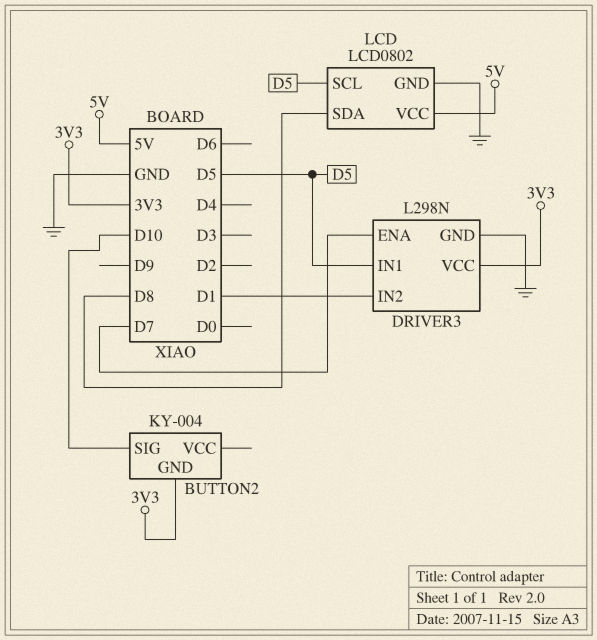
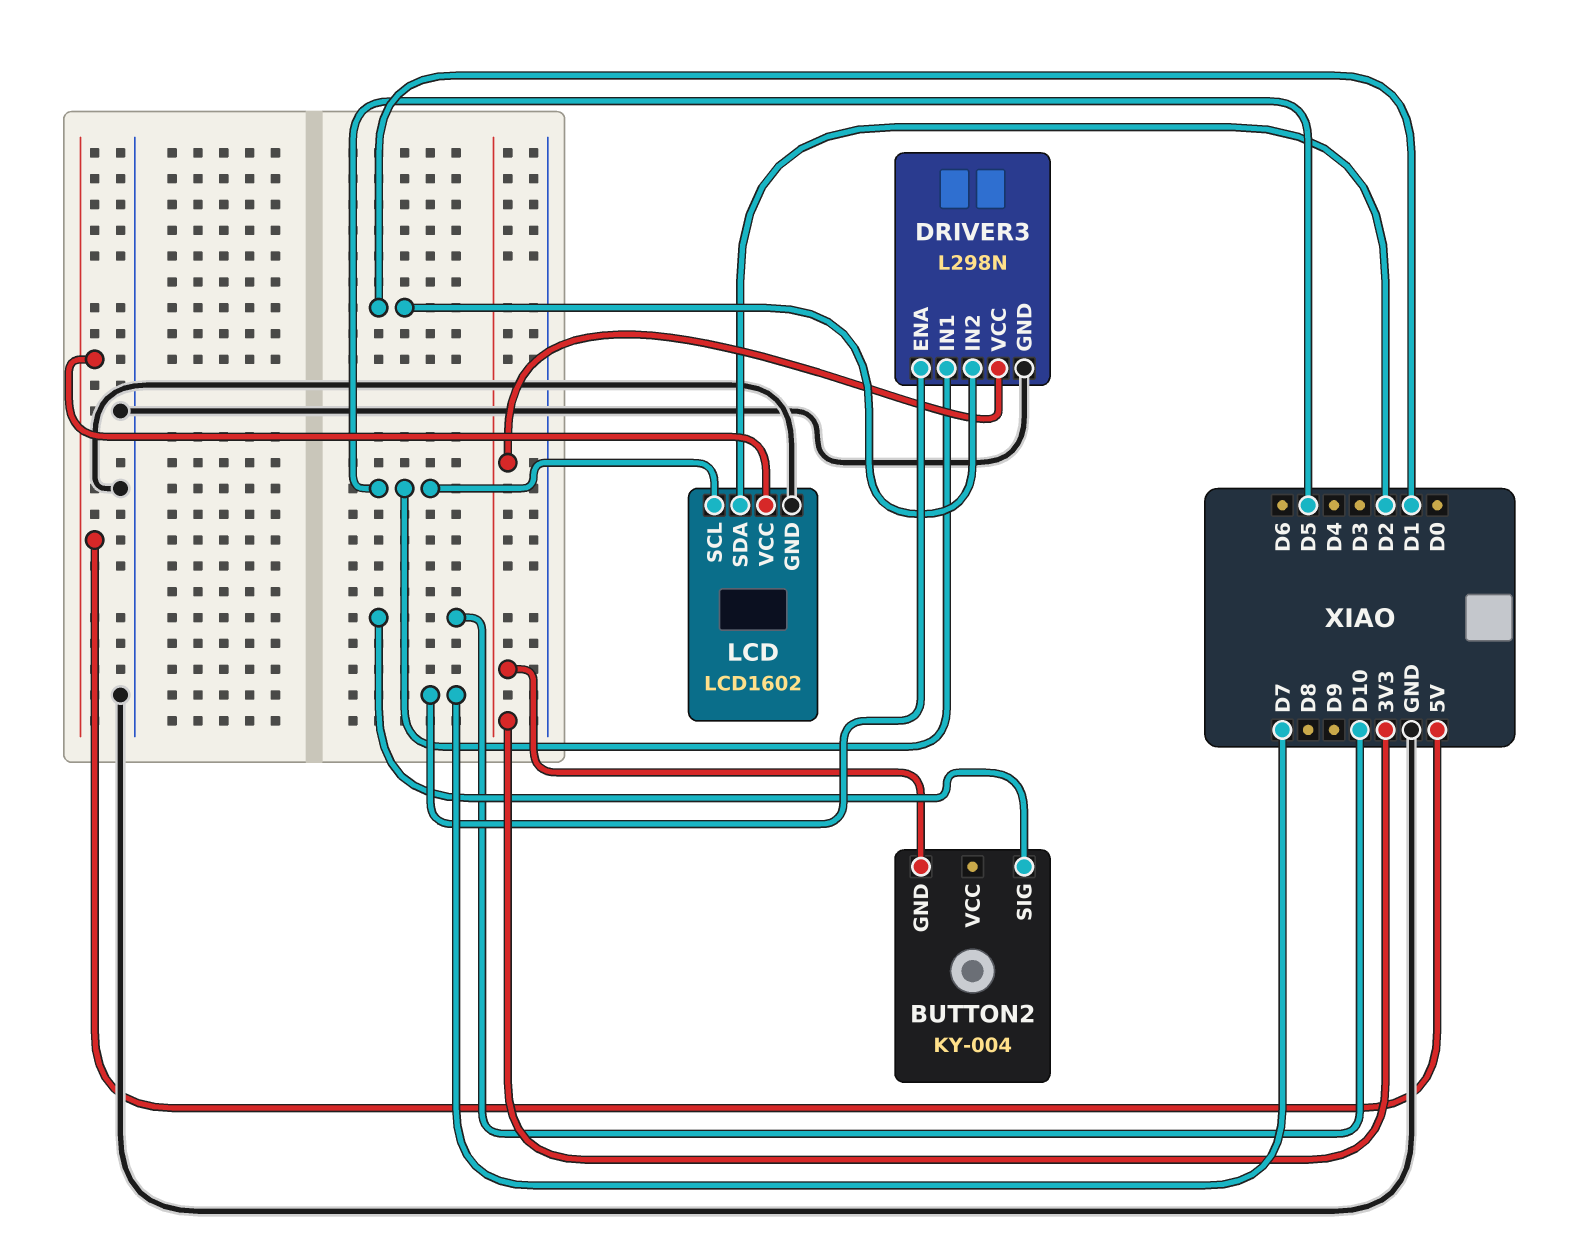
LCD: LCD0802 -> LCD1602
LCD pin SDA: D8 -> D2

